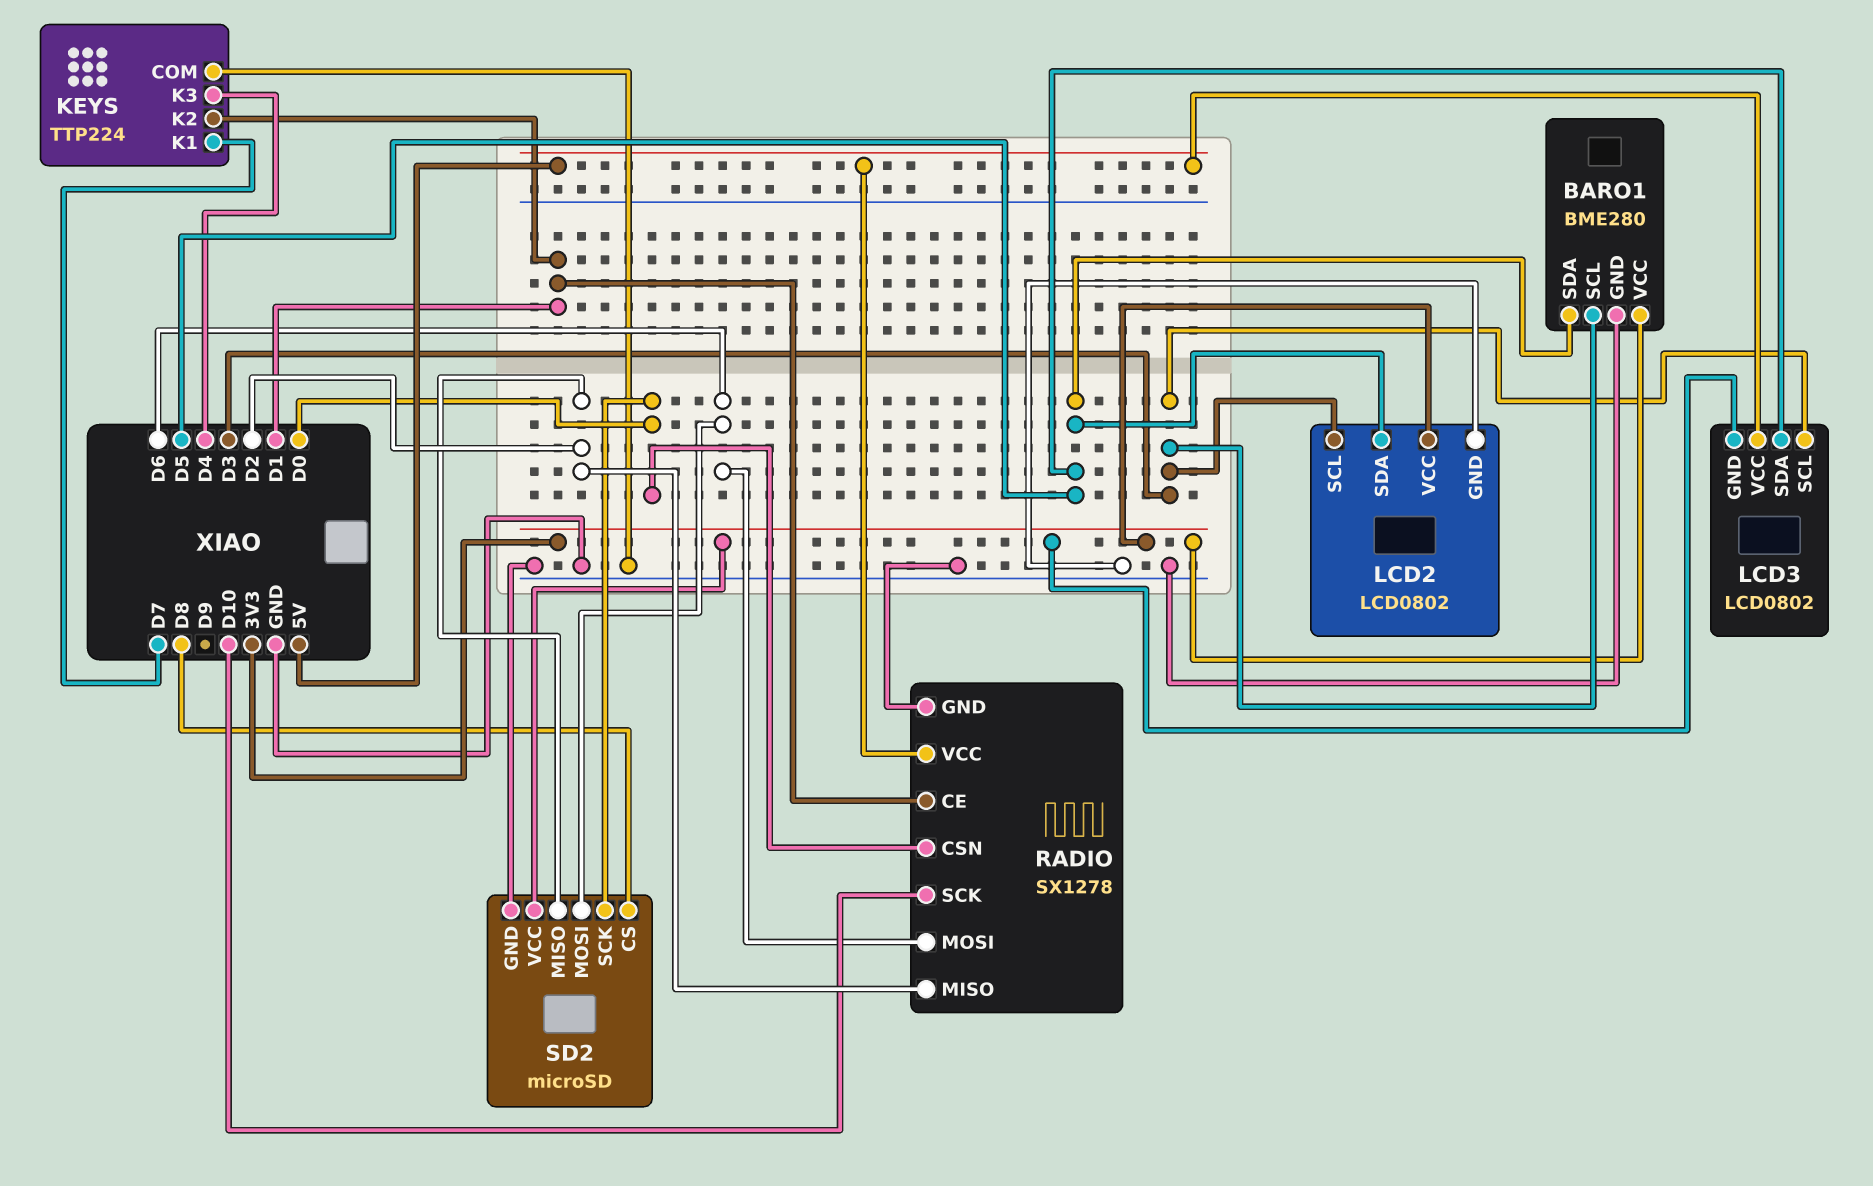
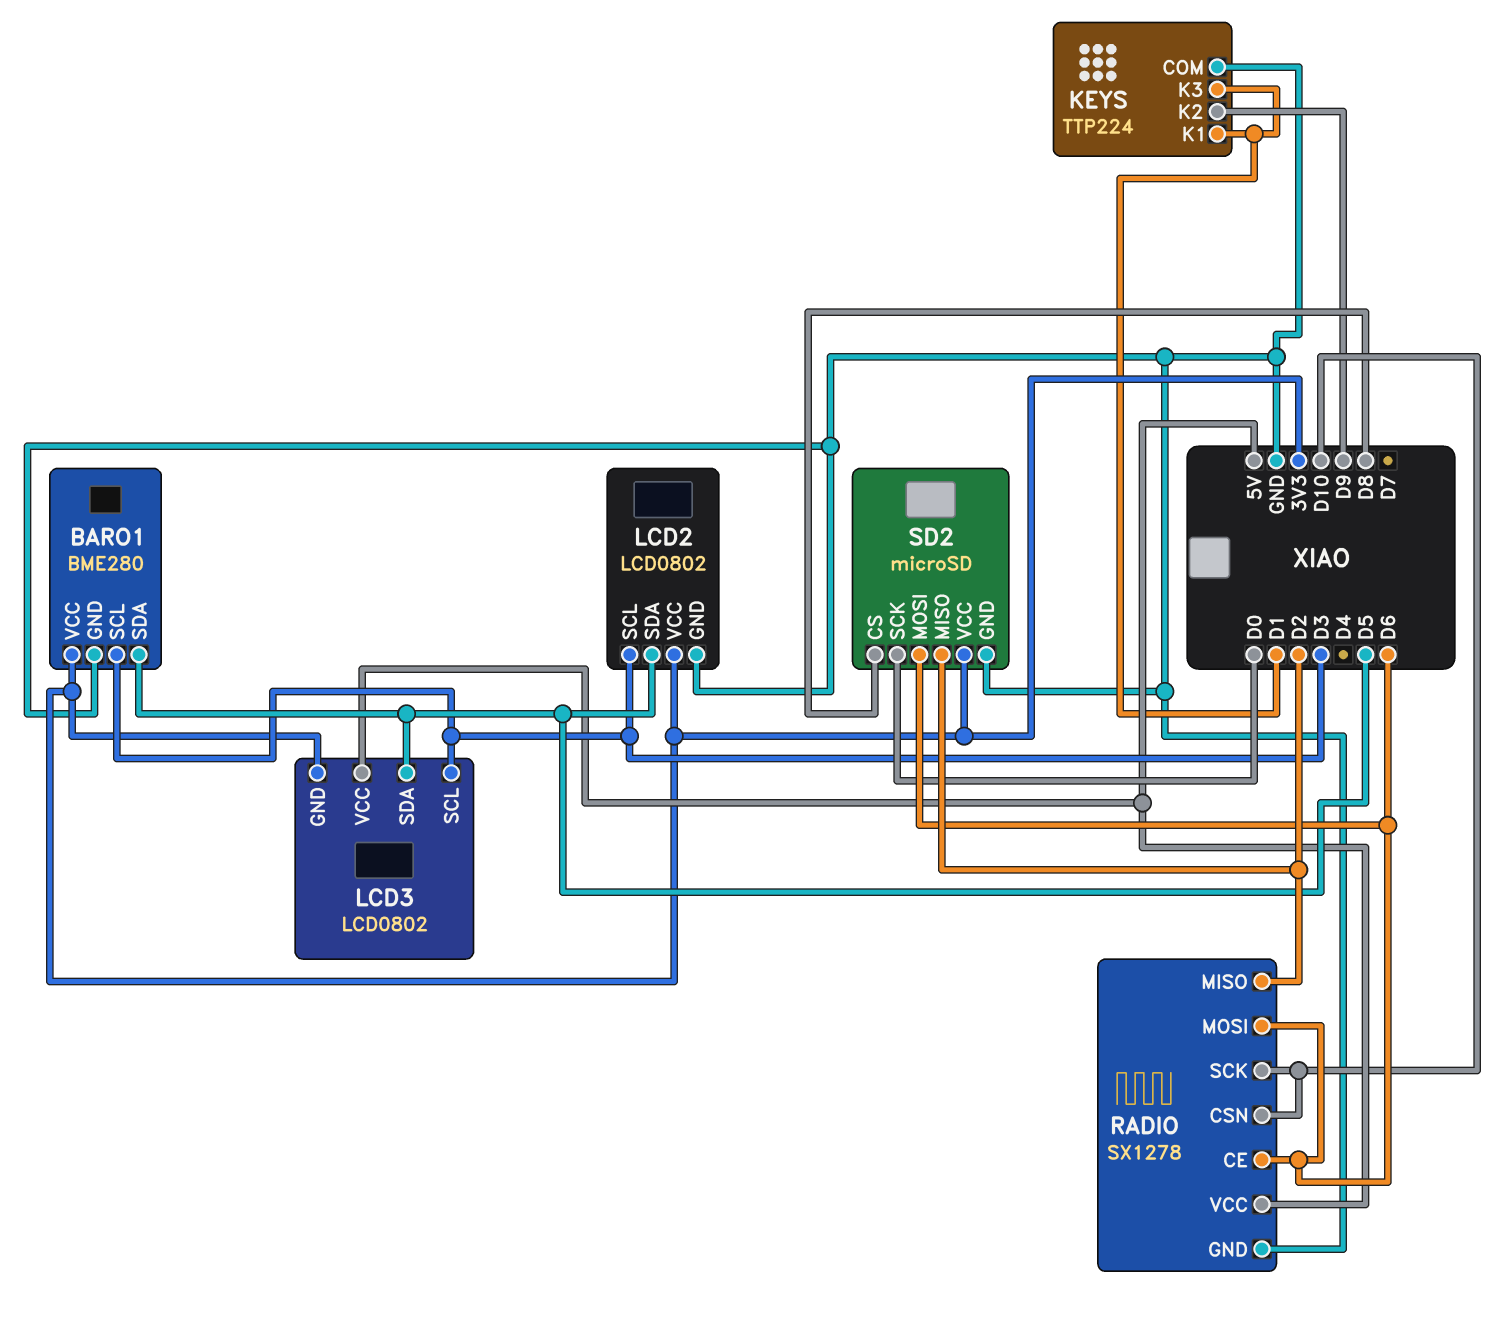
KEYS pin K1: D7 -> D1
KEYS pin K2: D1 -> D9
KEYS pin K3: D4 -> D1
RADIO pin CE: D1 -> D6
RADIO pin CSN: D0 -> D10

